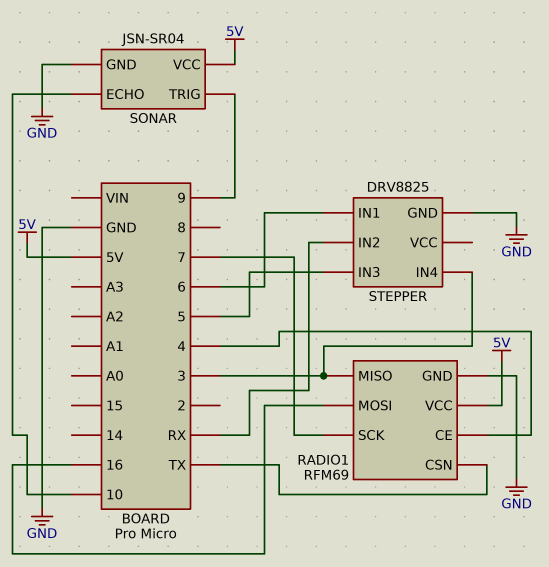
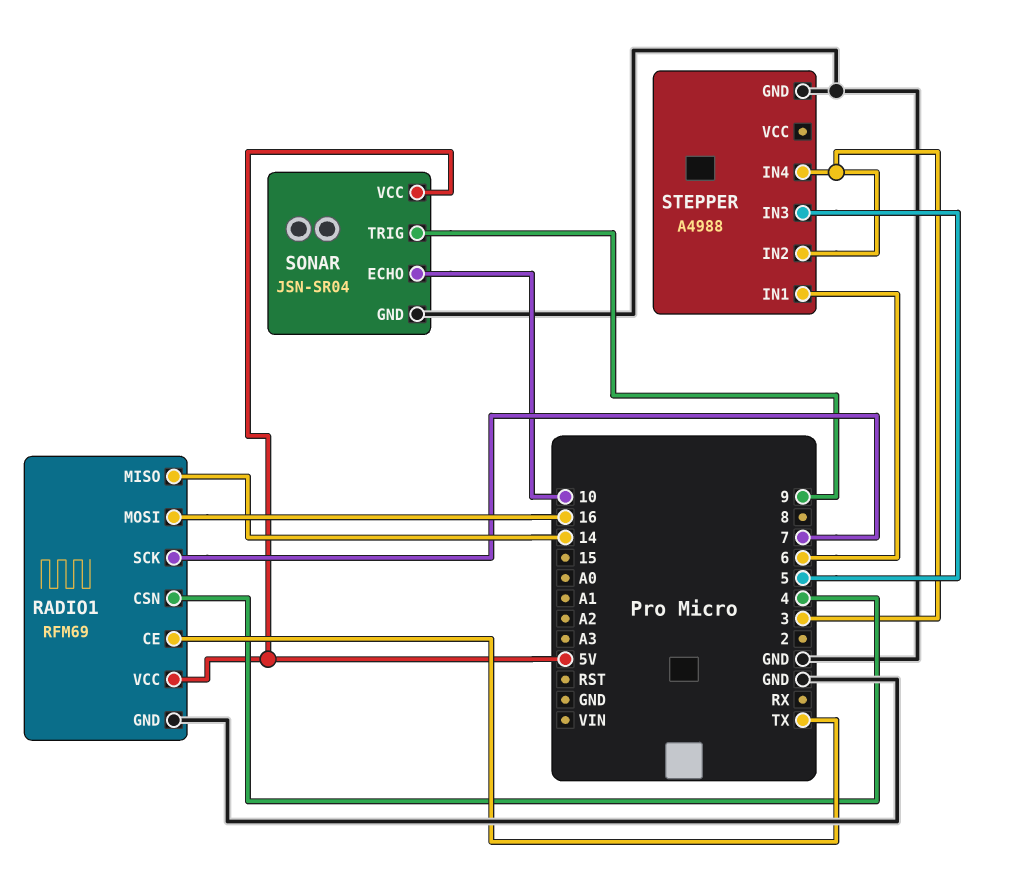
RADIO1 pin CE: 4 -> TX
RADIO1 pin CSN: TX -> 4
RADIO1 pin MISO: 3 -> 14
STEPPER: DRV8825 -> A4988
STEPPER pin IN2: RX -> 3

